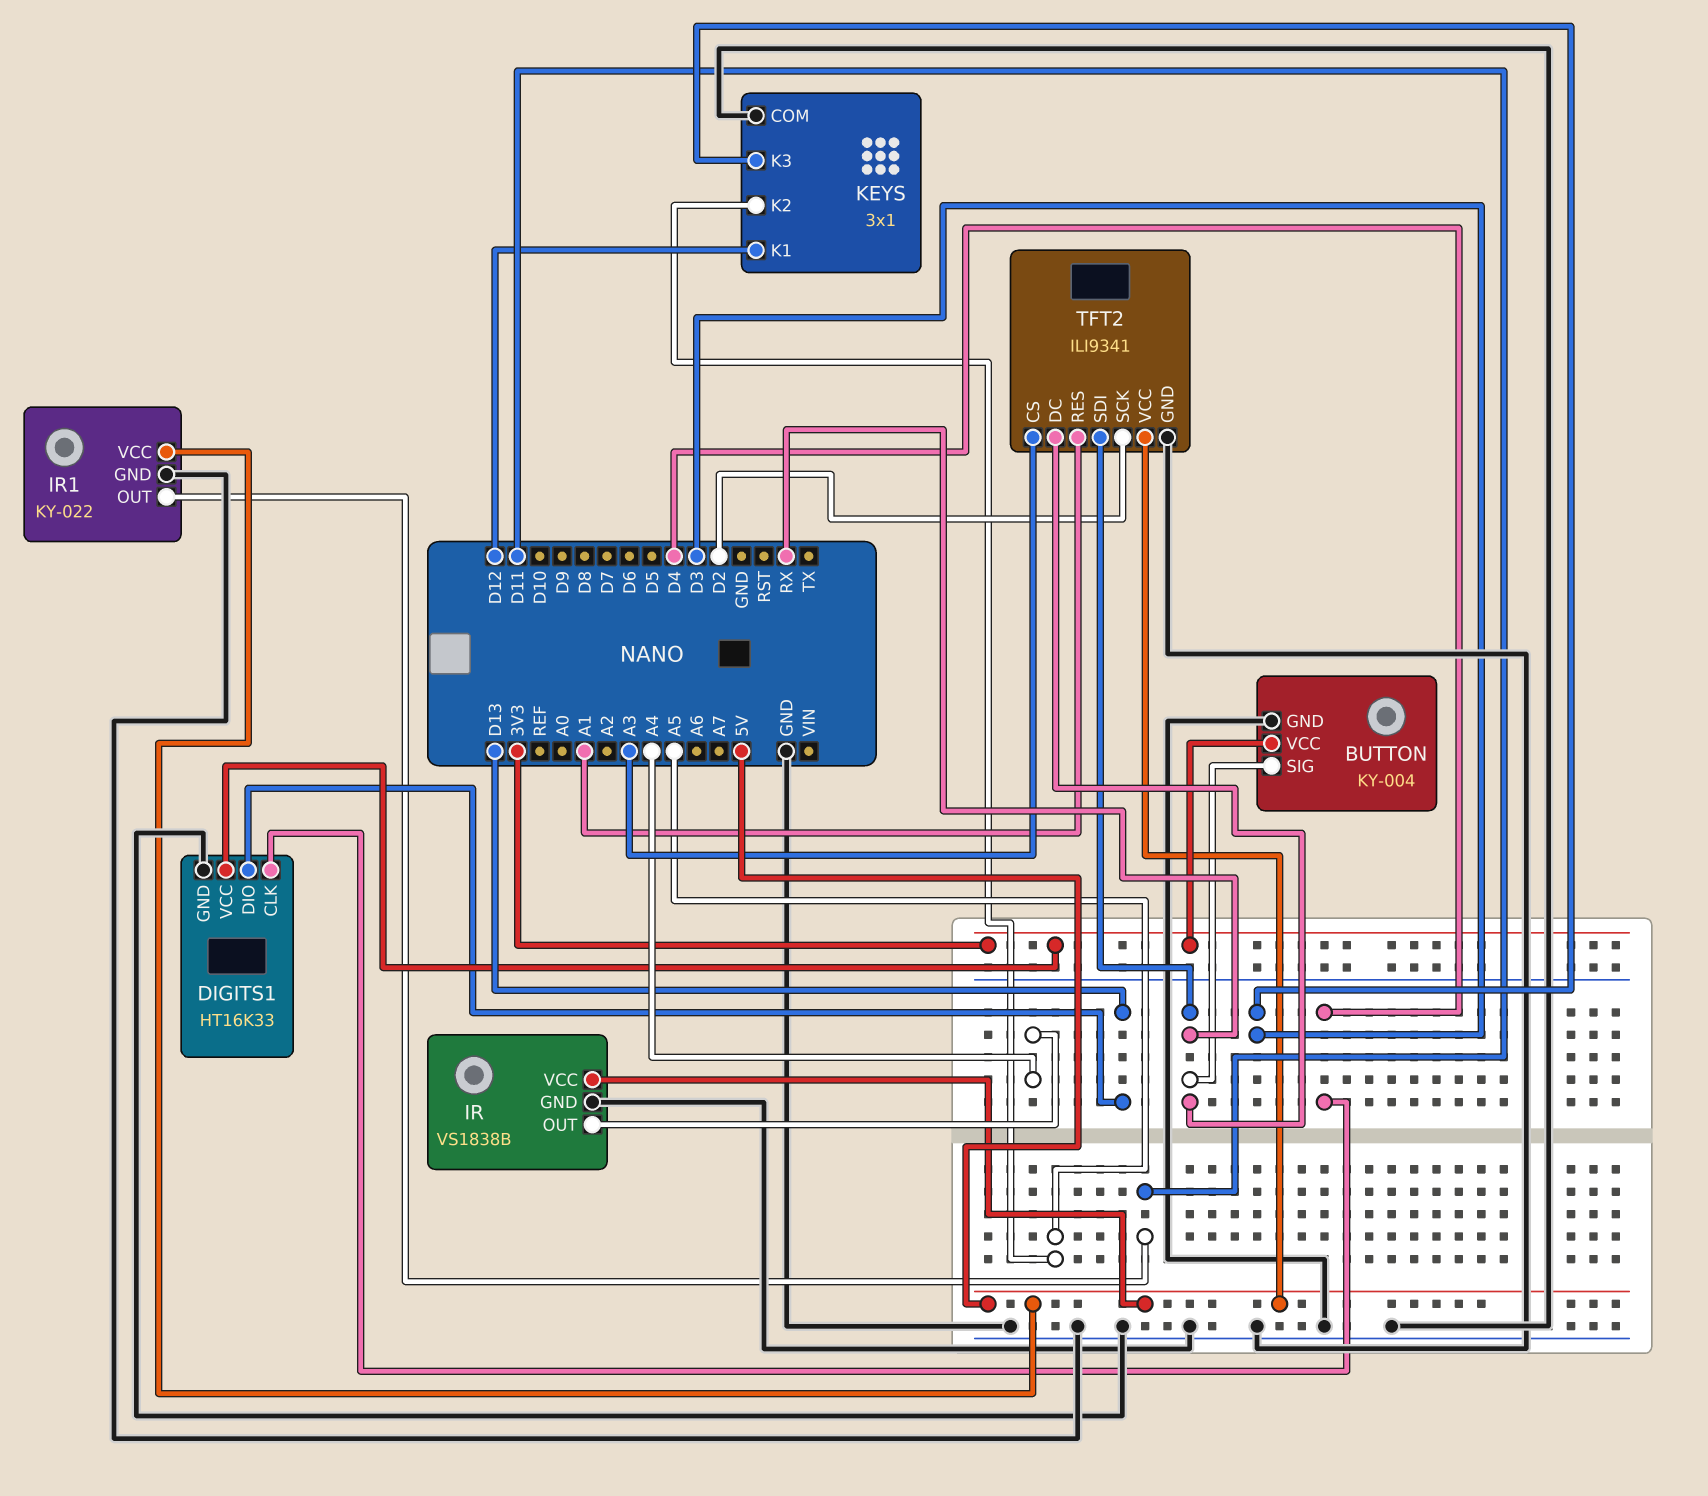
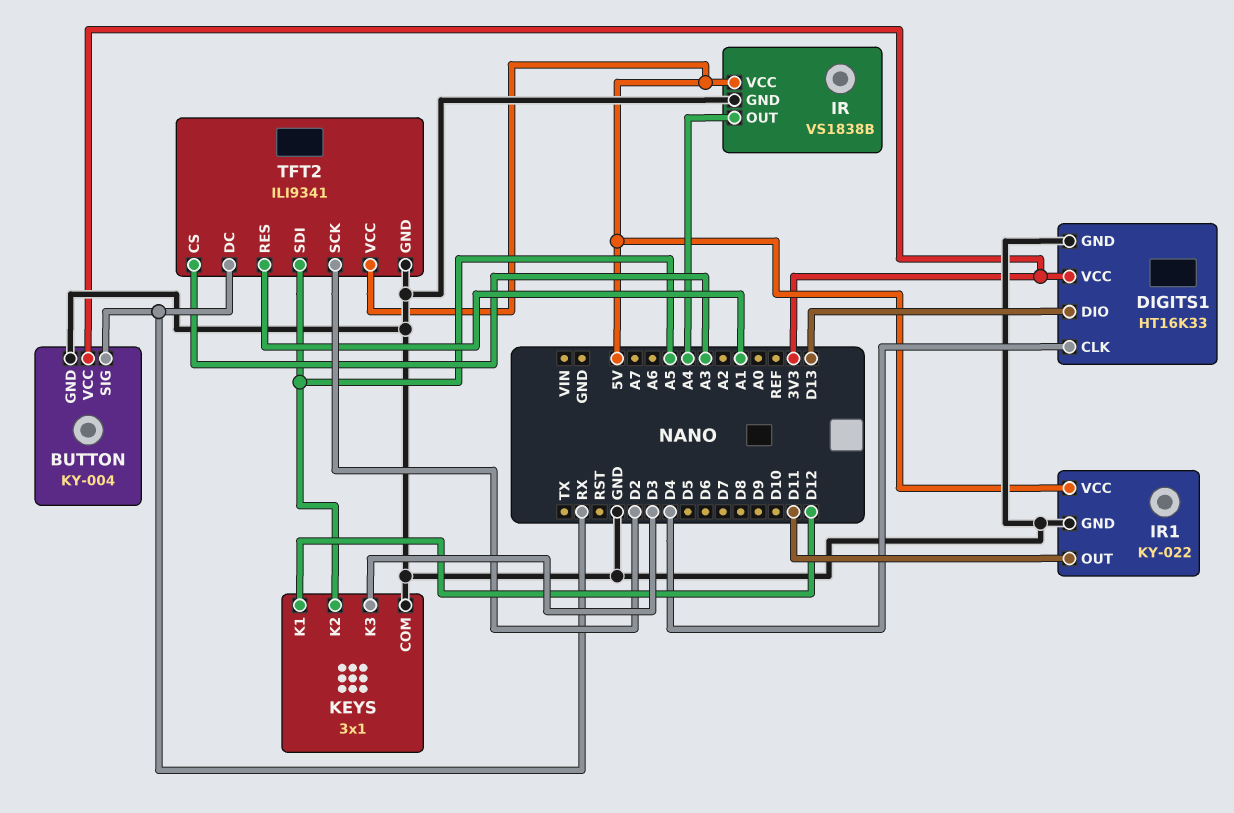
TFT2 pin SDI: RX -> A5

